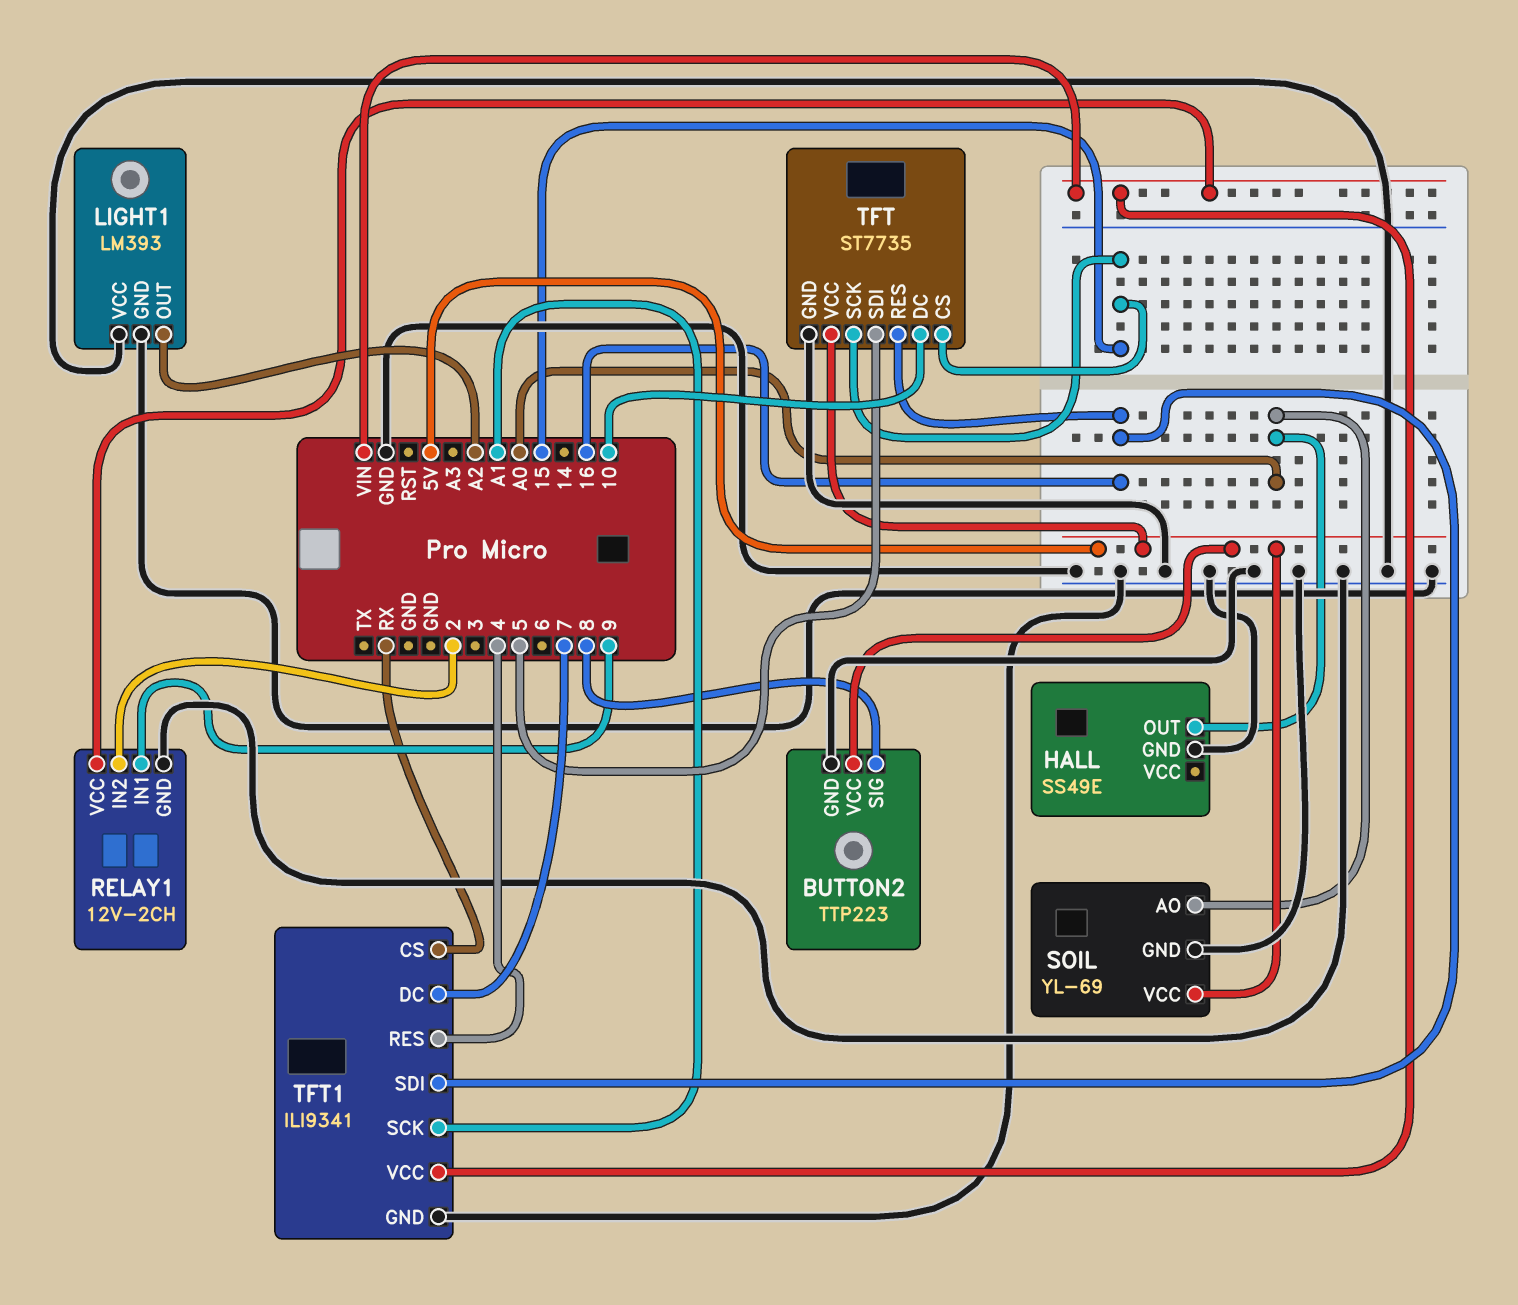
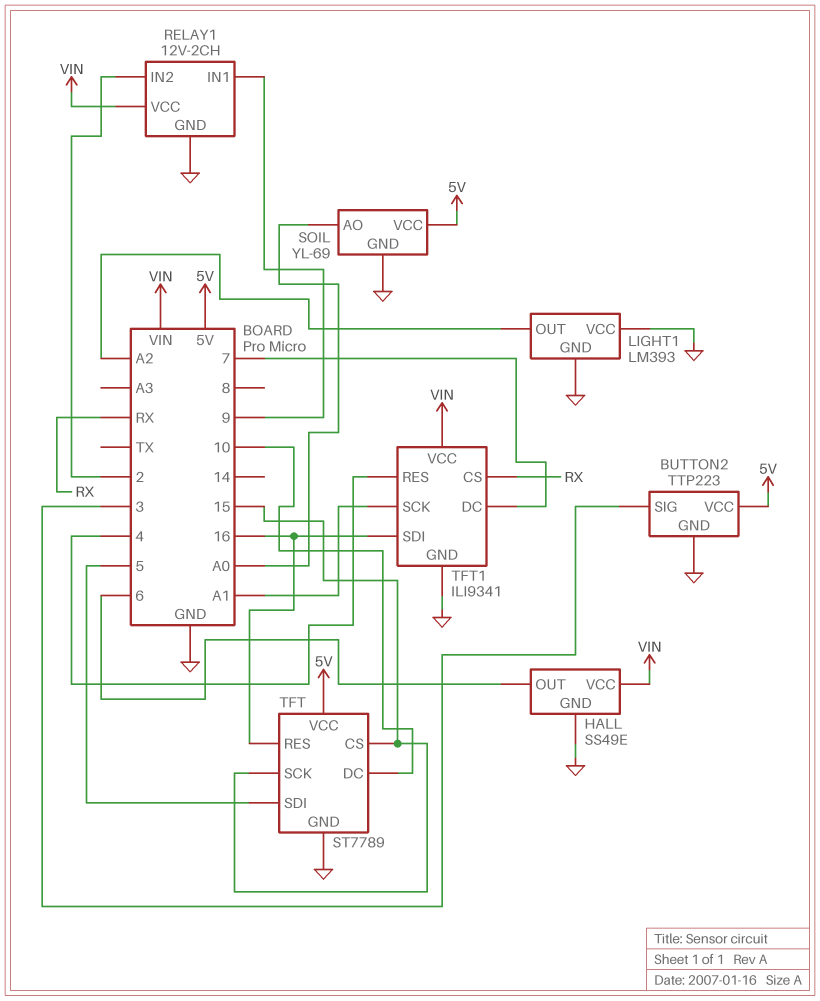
BUTTON2 pin SIG: 8 -> 3
HALL pin OUT: A0 -> 6
HALL pin VCC: none -> VIN
TFT: ST7735 -> ST7789

